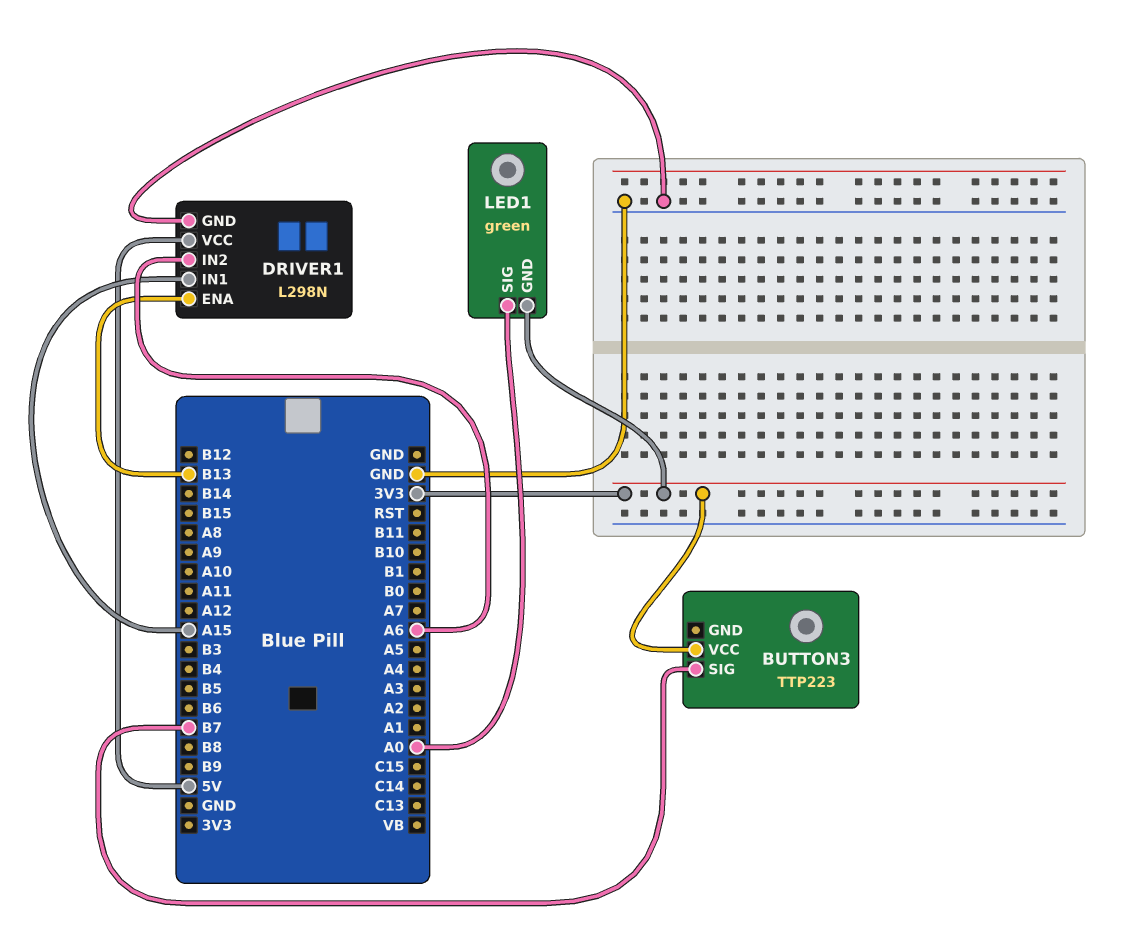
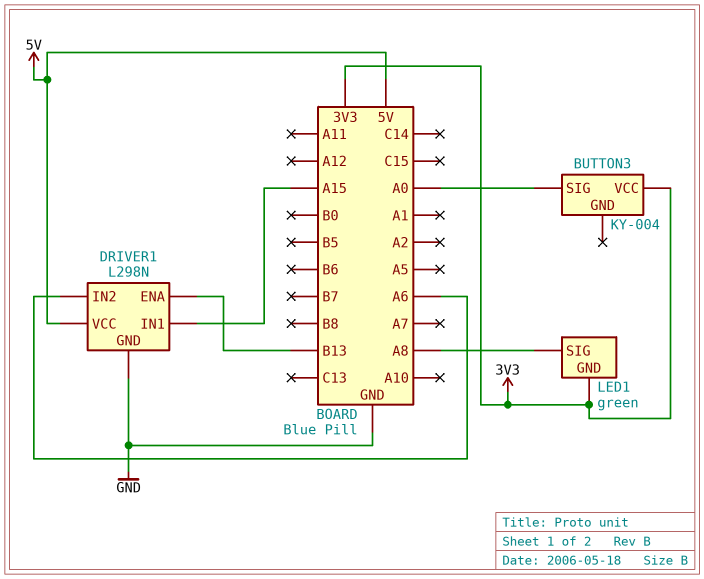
BUTTON3: TTP223 -> KY-004
BUTTON3 pin SIG: B7 -> A0
LED1 pin SIG: A0 -> A8

